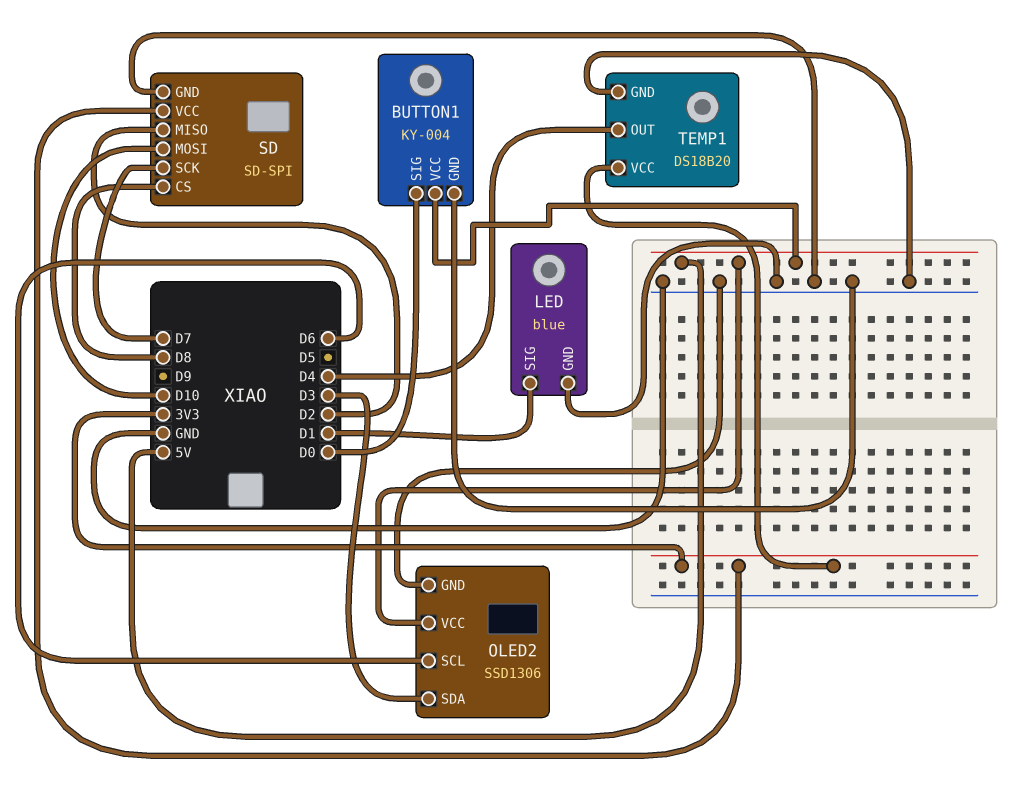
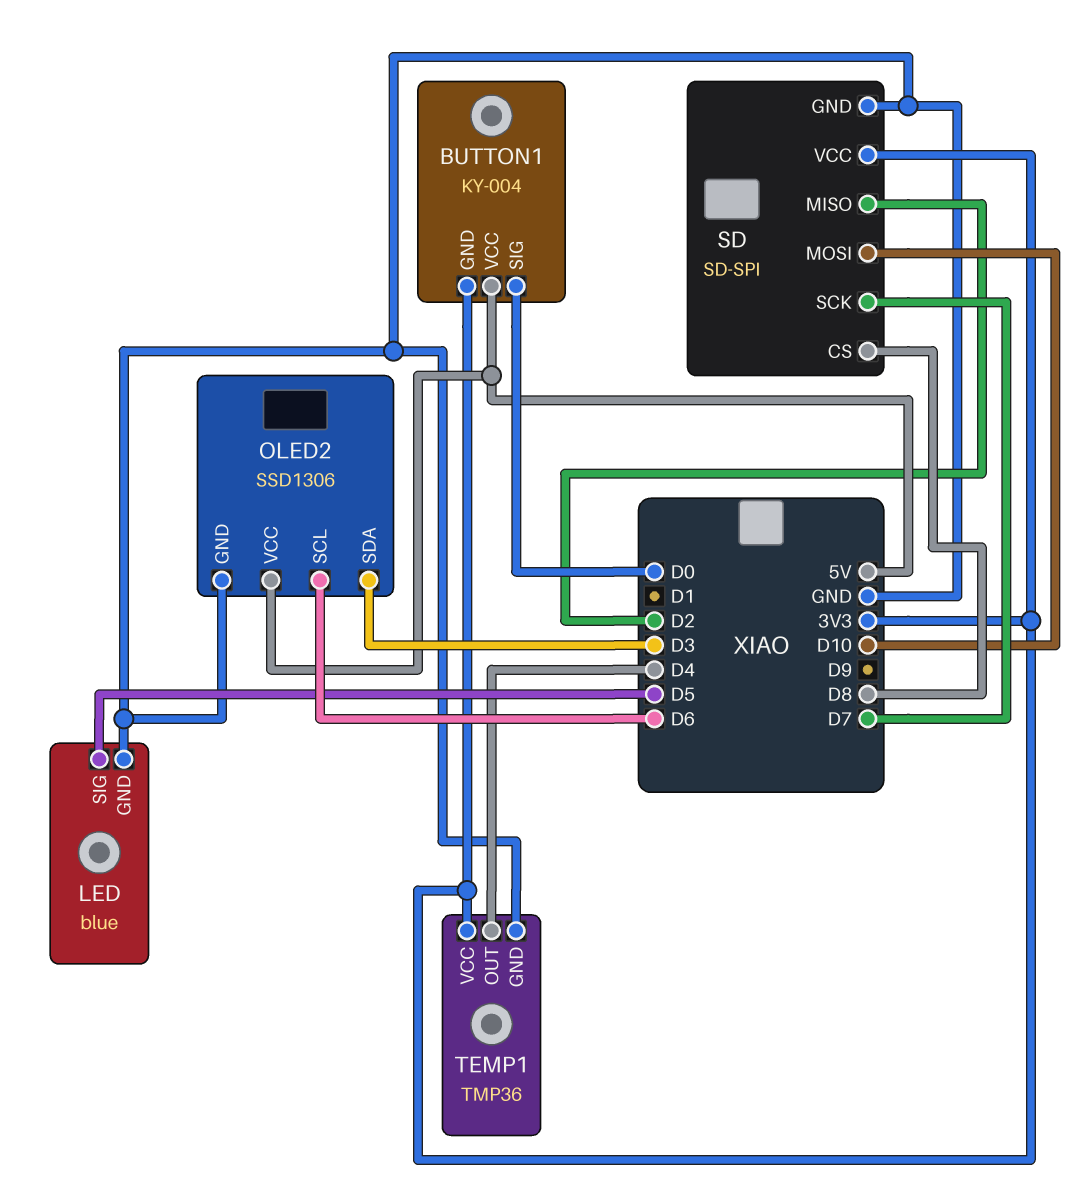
BUTTON1 pin GND: GND -> 3V3
LED pin SIG: D1 -> D5
TEMP1: DS18B20 -> TMP36

